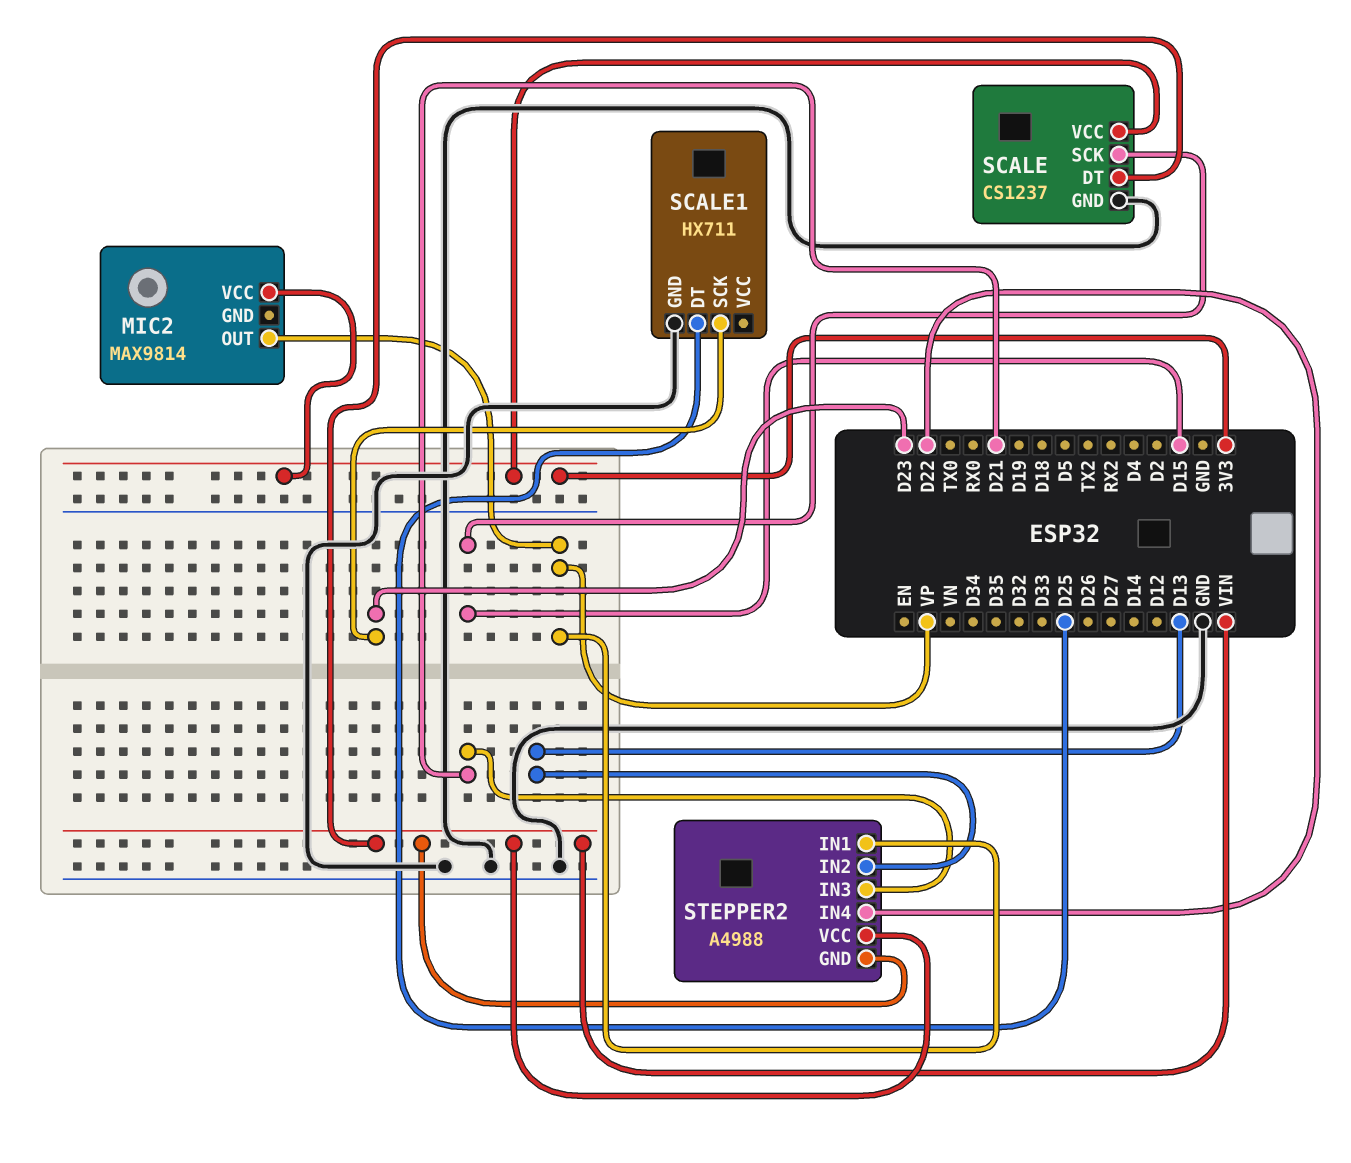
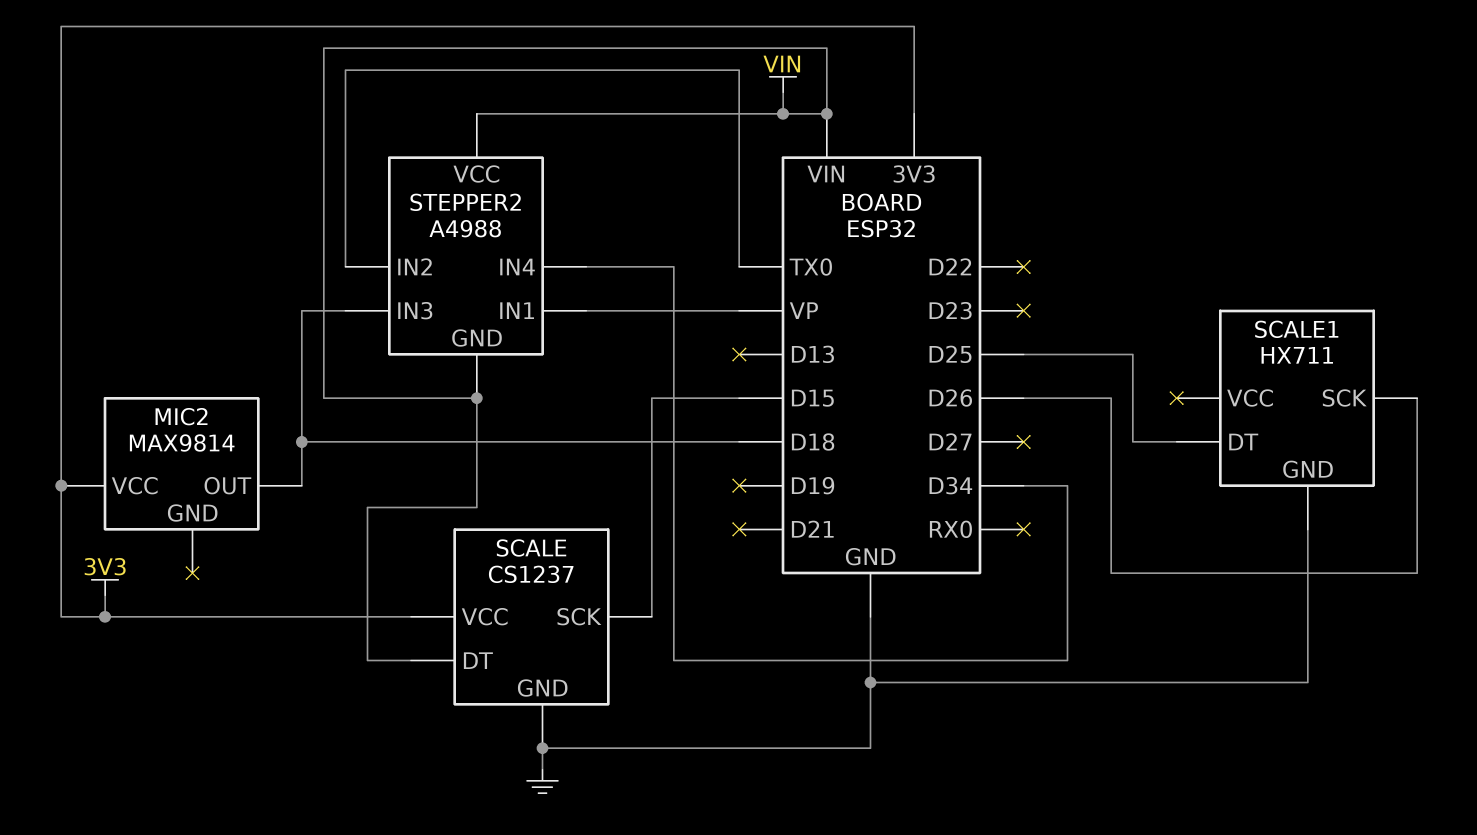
MIC2 pin OUT: VP -> D18
SCALE1 pin SCK: D23 -> D26
STEPPER2 pin IN2: D13 -> TX0
STEPPER2 pin IN3: D21 -> D18
STEPPER2 pin IN4: D22 -> D34

